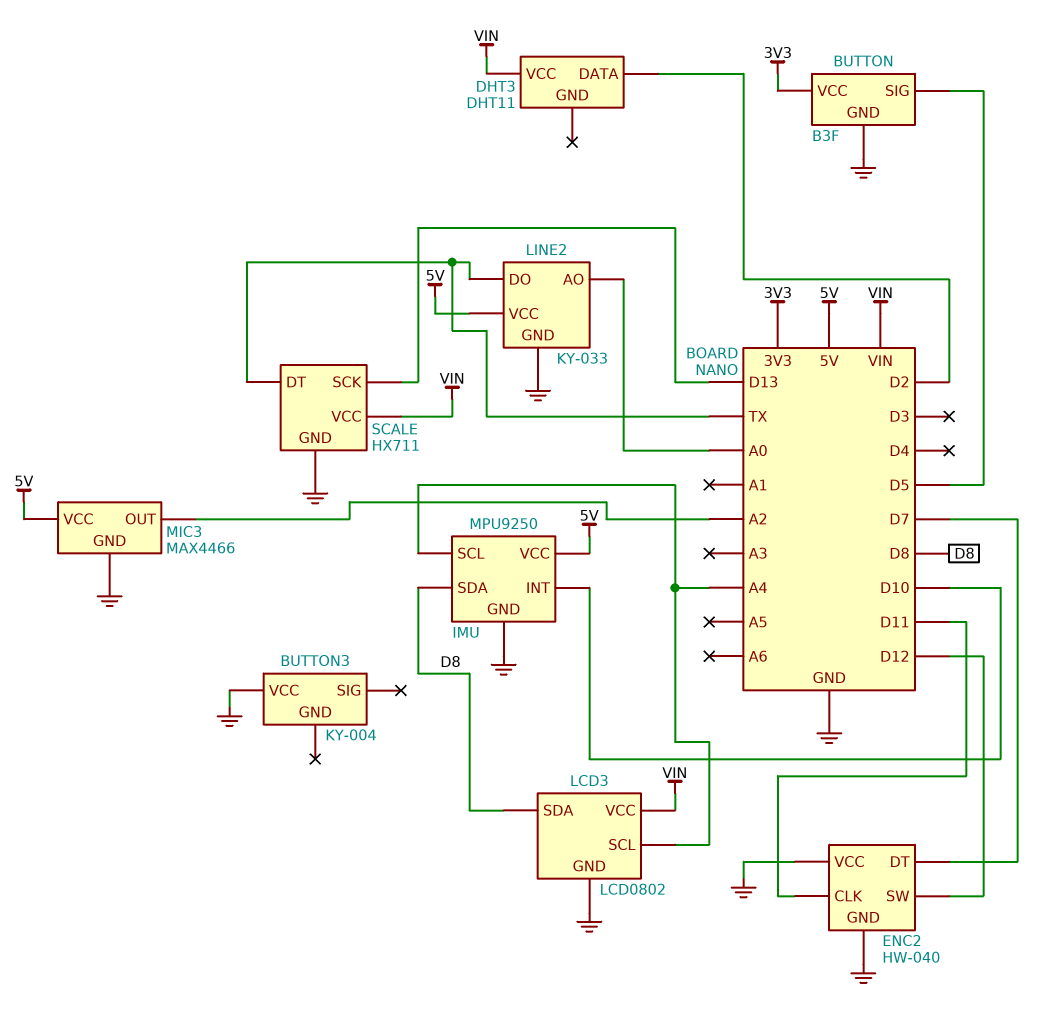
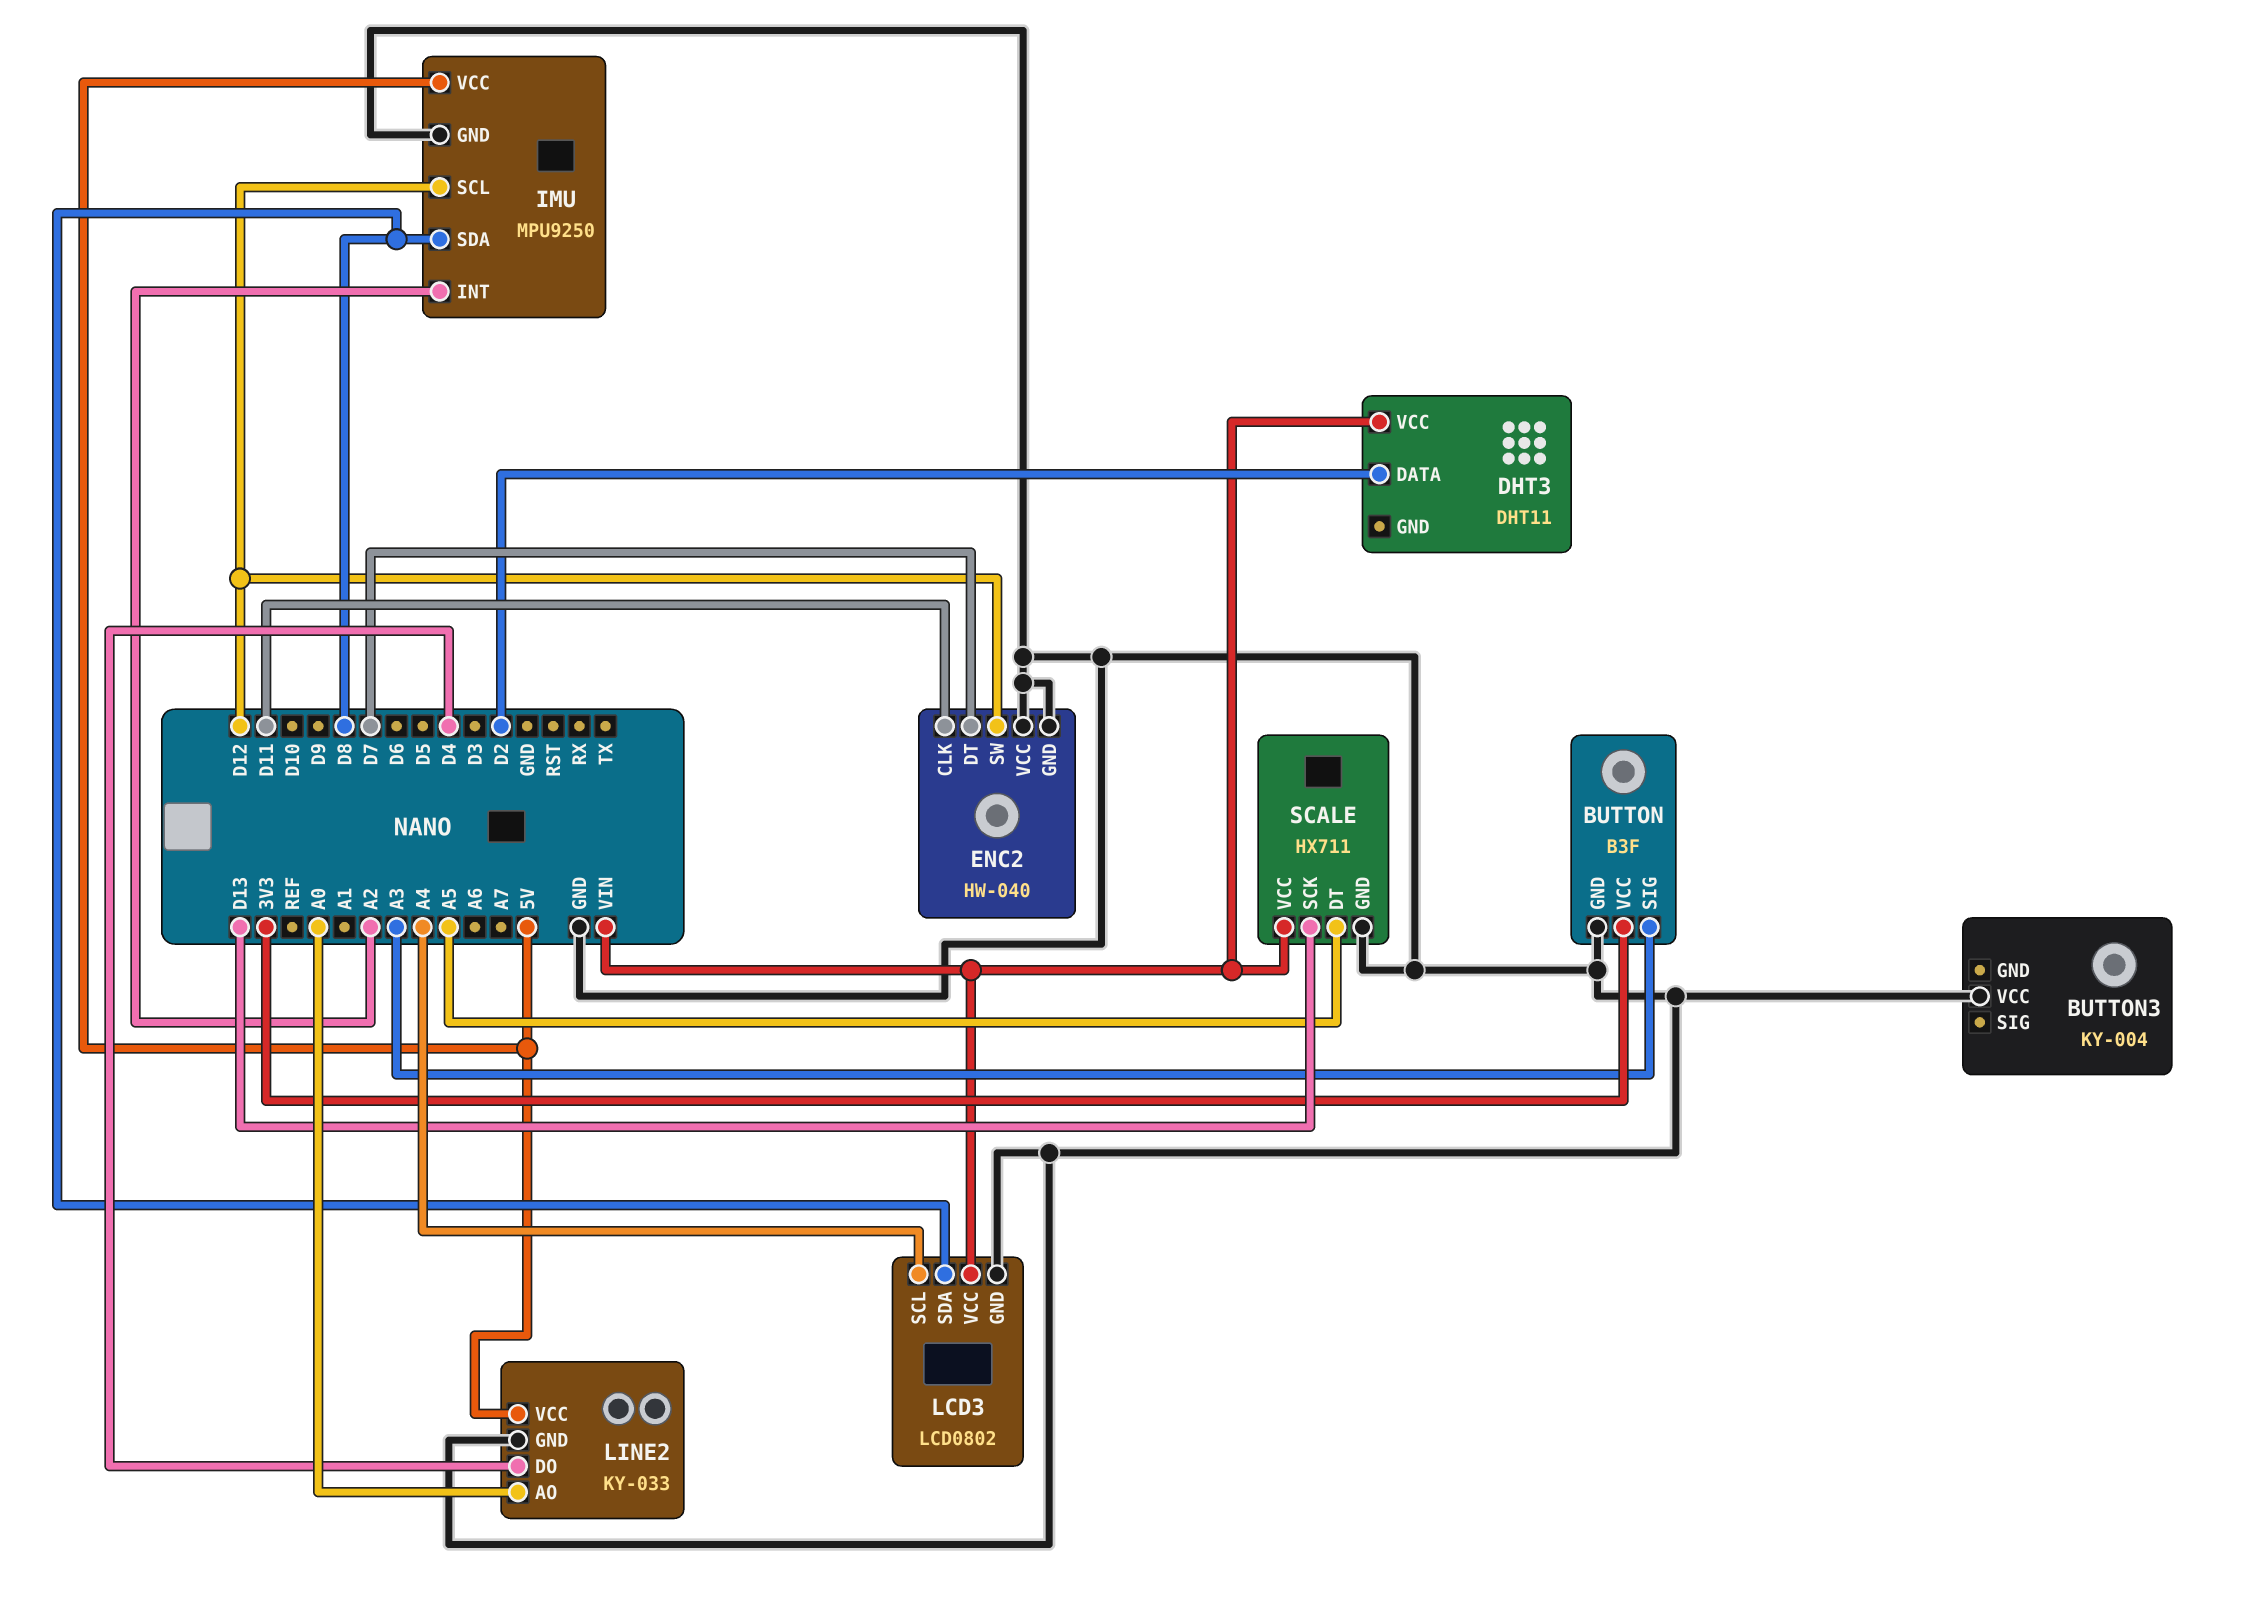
BUTTON pin SIG: D5 -> A3
IMU pin INT: D10 -> A2
IMU pin SCL: A4 -> D12
LINE2 pin DO: TX -> D4
MIC3: MAX4466 -> none
MIC3 pin GND: GND -> none
MIC3 pin OUT: A2 -> none
MIC3 pin VCC: 5V -> none
SCALE pin DT: TX -> A5

